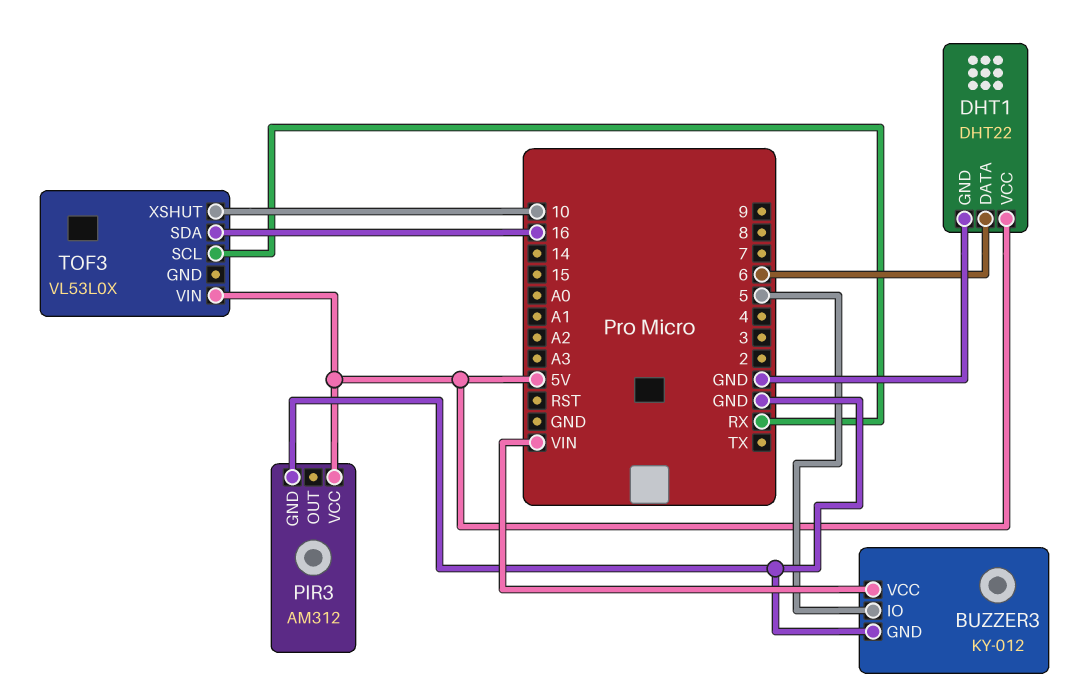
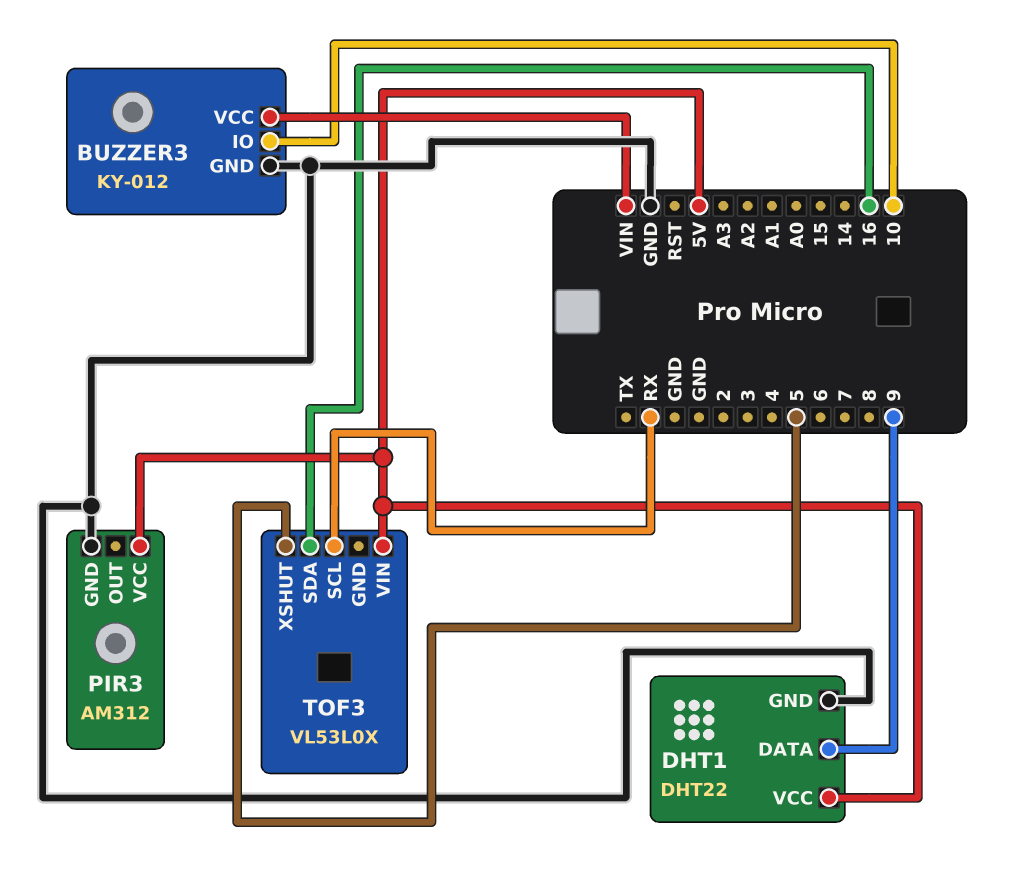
BUZZER3 pin IO: 5 -> 10
DHT1 pin DATA: 6 -> 9
TOF3 pin XSHUT: 10 -> 5

